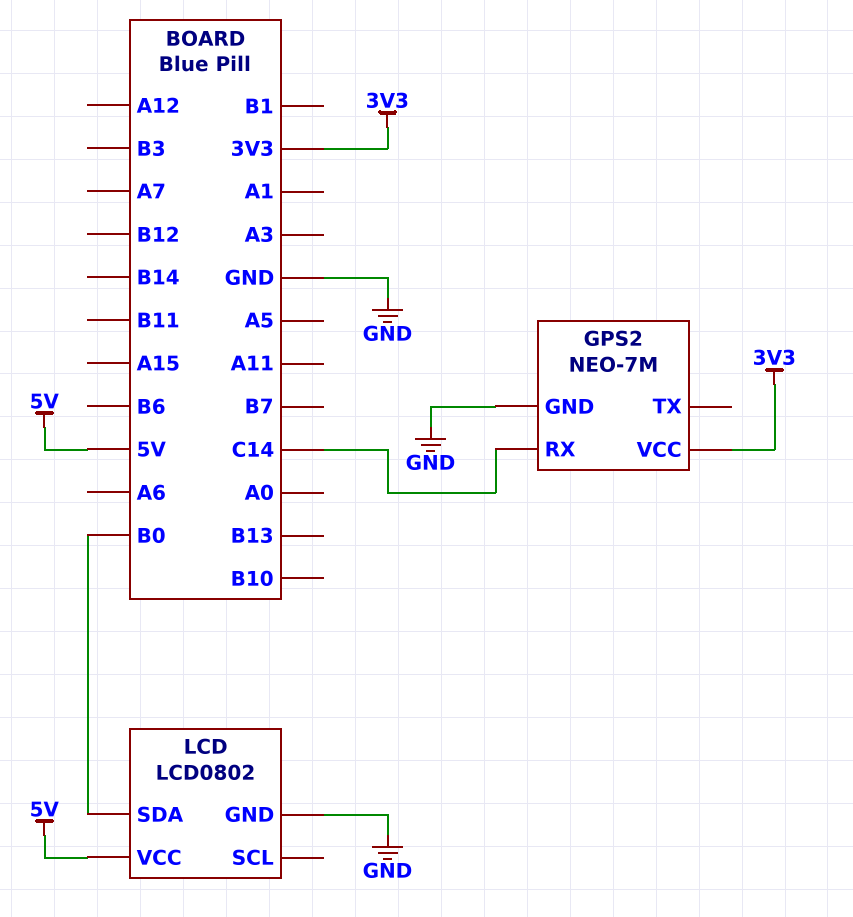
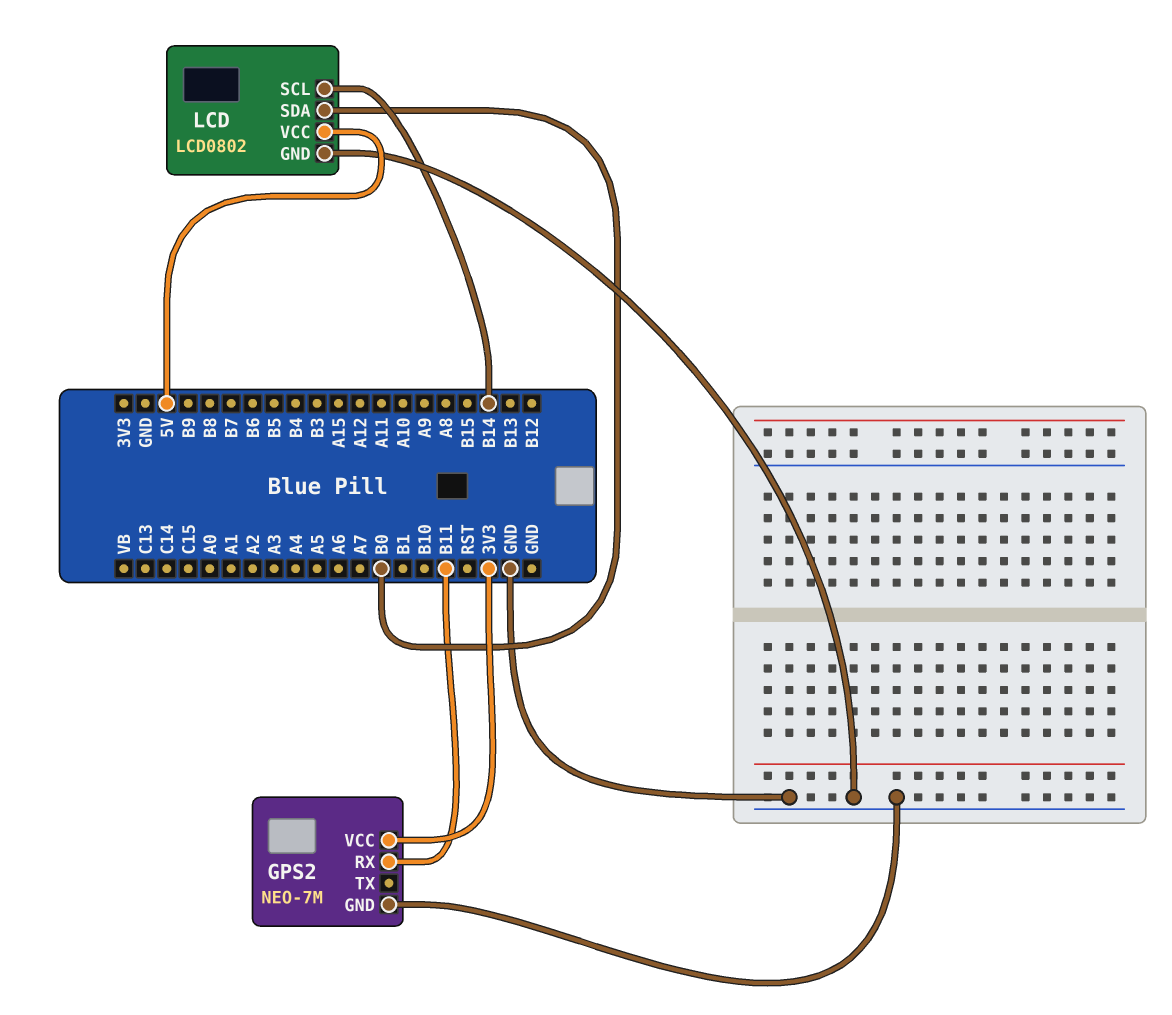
GPS2 pin RX: C14 -> B11
LCD pin SCL: none -> B14

